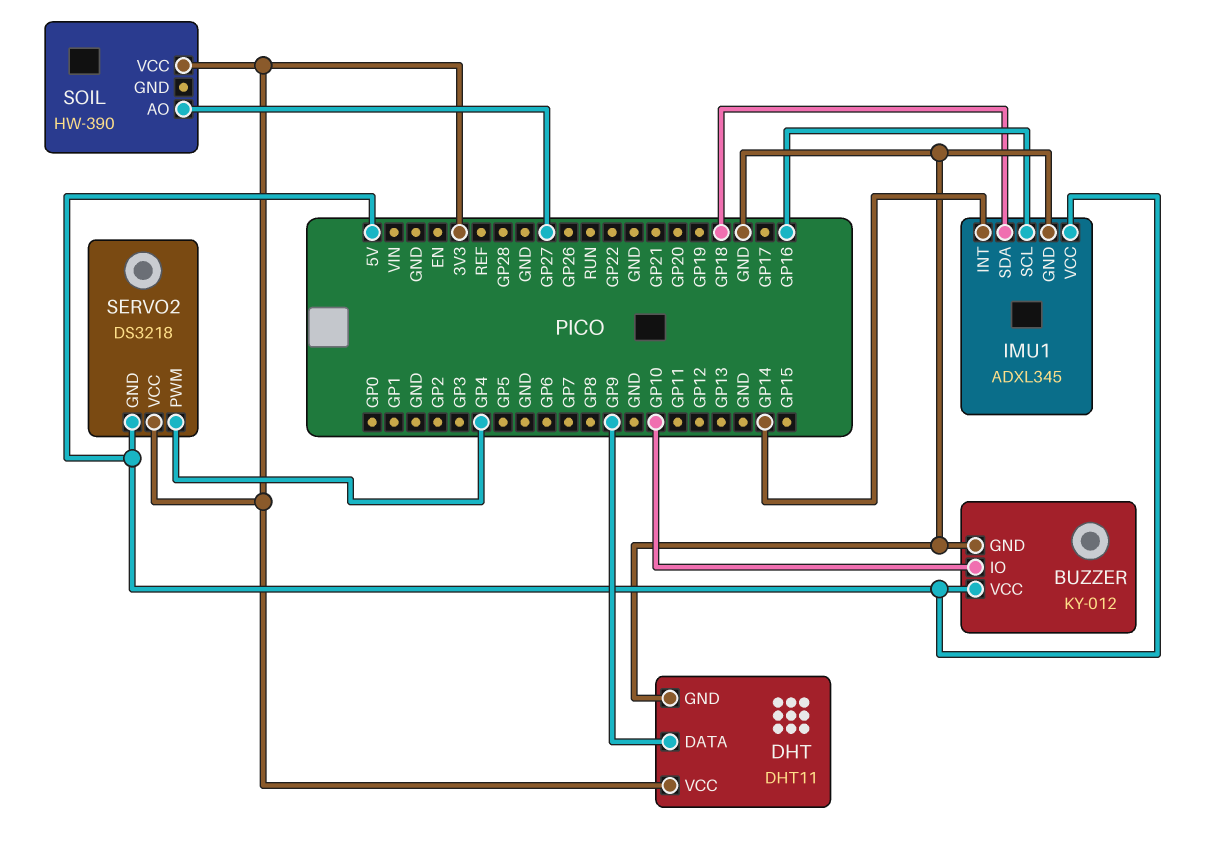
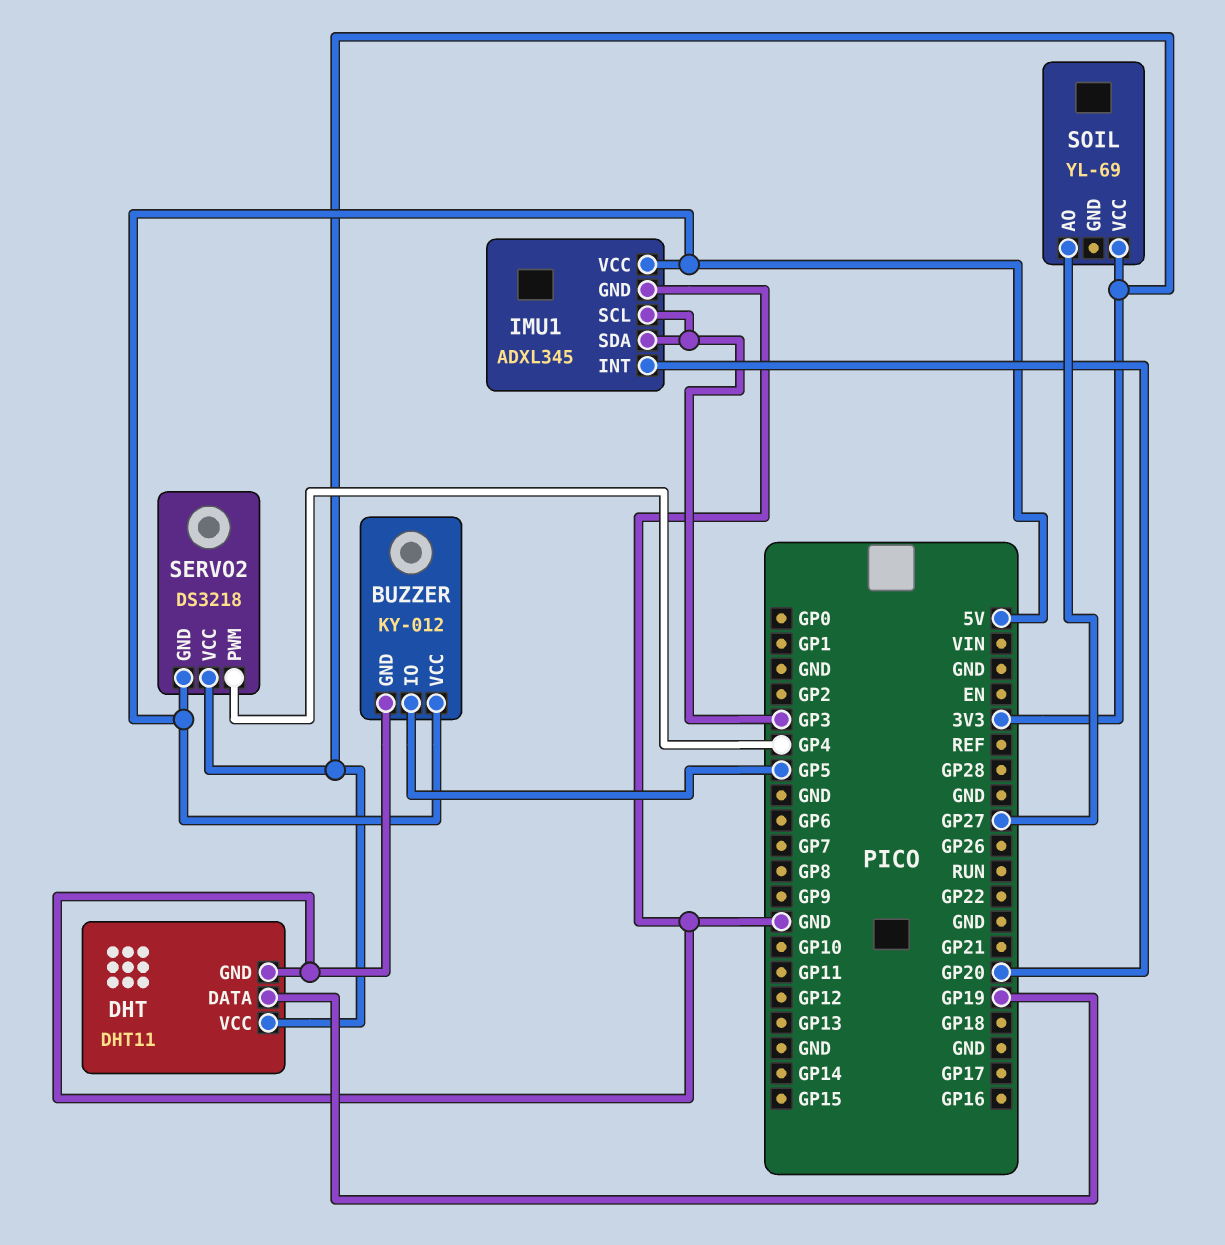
BUZZER pin IO: GP10 -> GP5
DHT pin DATA: GP9 -> GP19
IMU1 pin INT: GP14 -> GP20
IMU1 pin SCL: GP16 -> GP3
IMU1 pin SDA: GP18 -> GP3
SOIL: HW-390 -> YL-69

